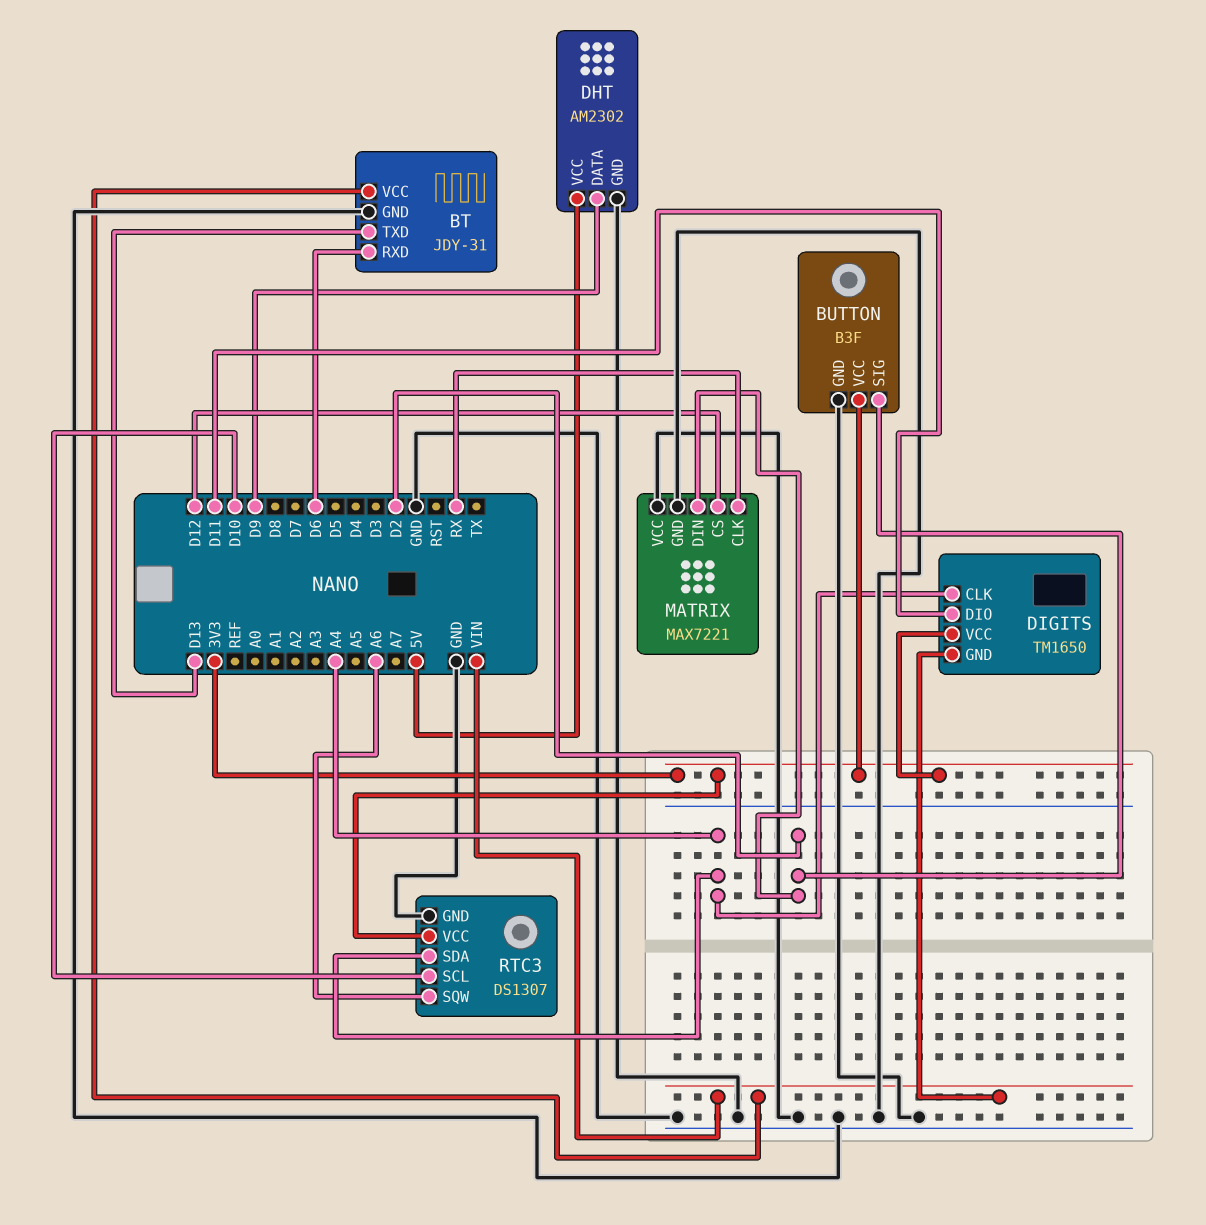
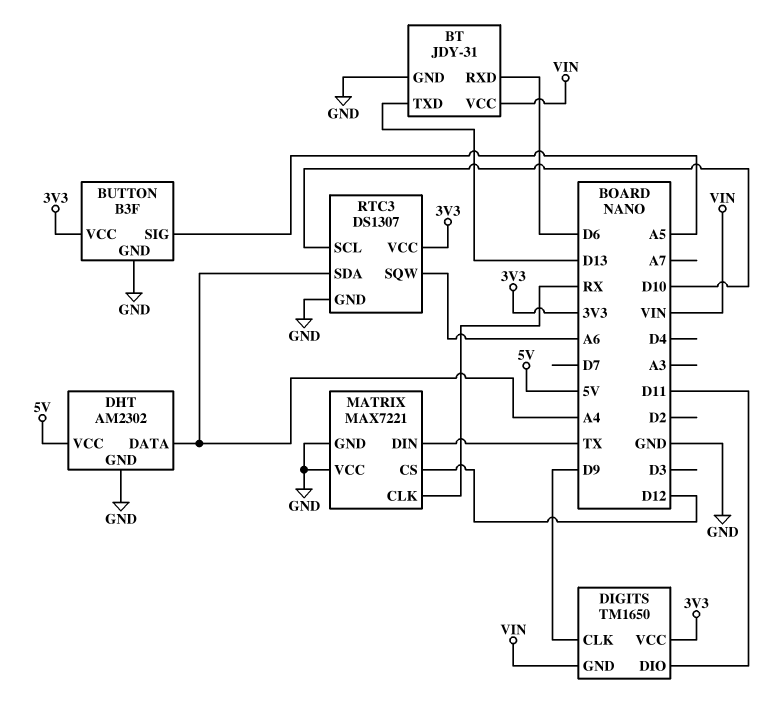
BUTTON pin SIG: D2 -> A5
DHT pin DATA: D9 -> A4
DIGITS pin CLK: A4 -> D9
MATRIX pin DIN: D2 -> TX

